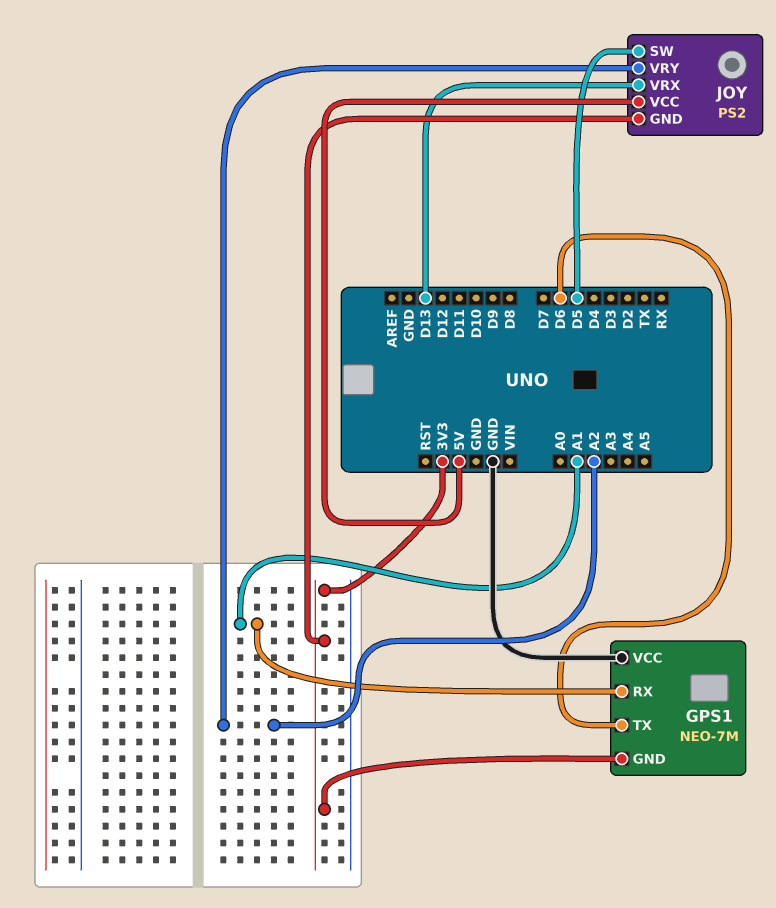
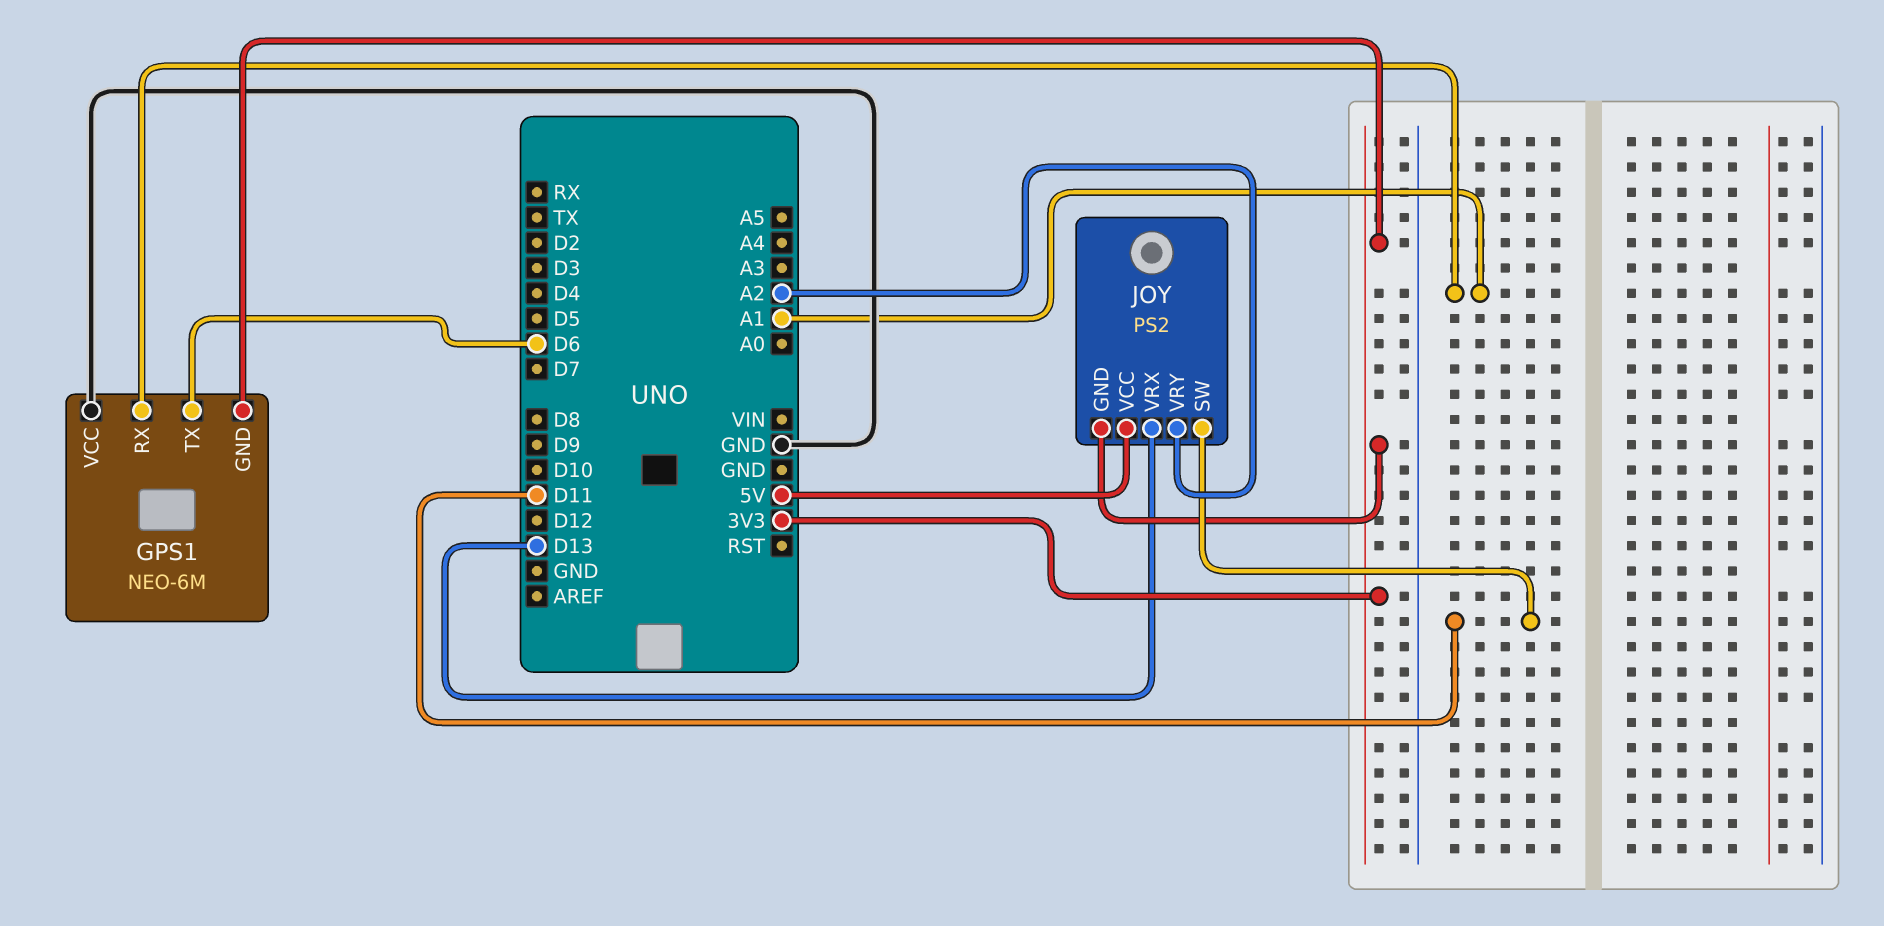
GPS1: NEO-7M -> NEO-6M
JOY pin SW: D5 -> D11

